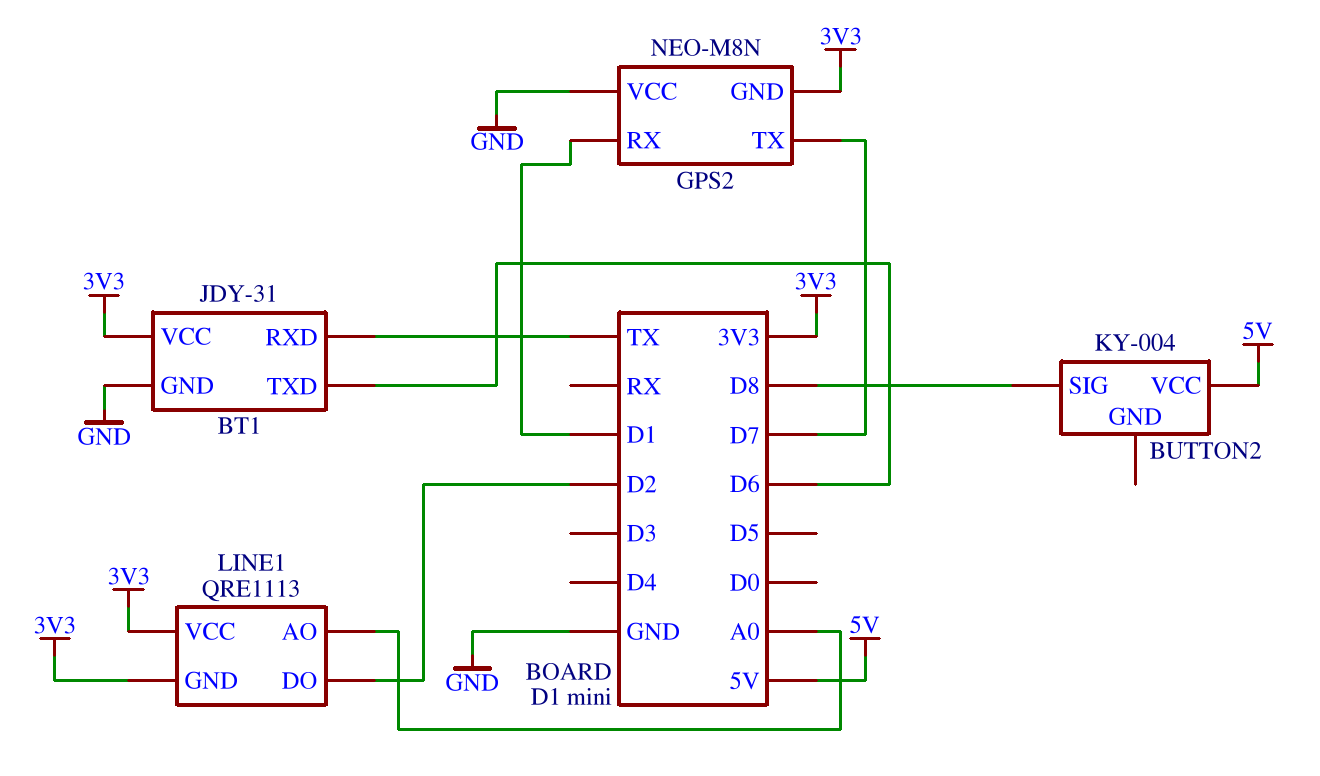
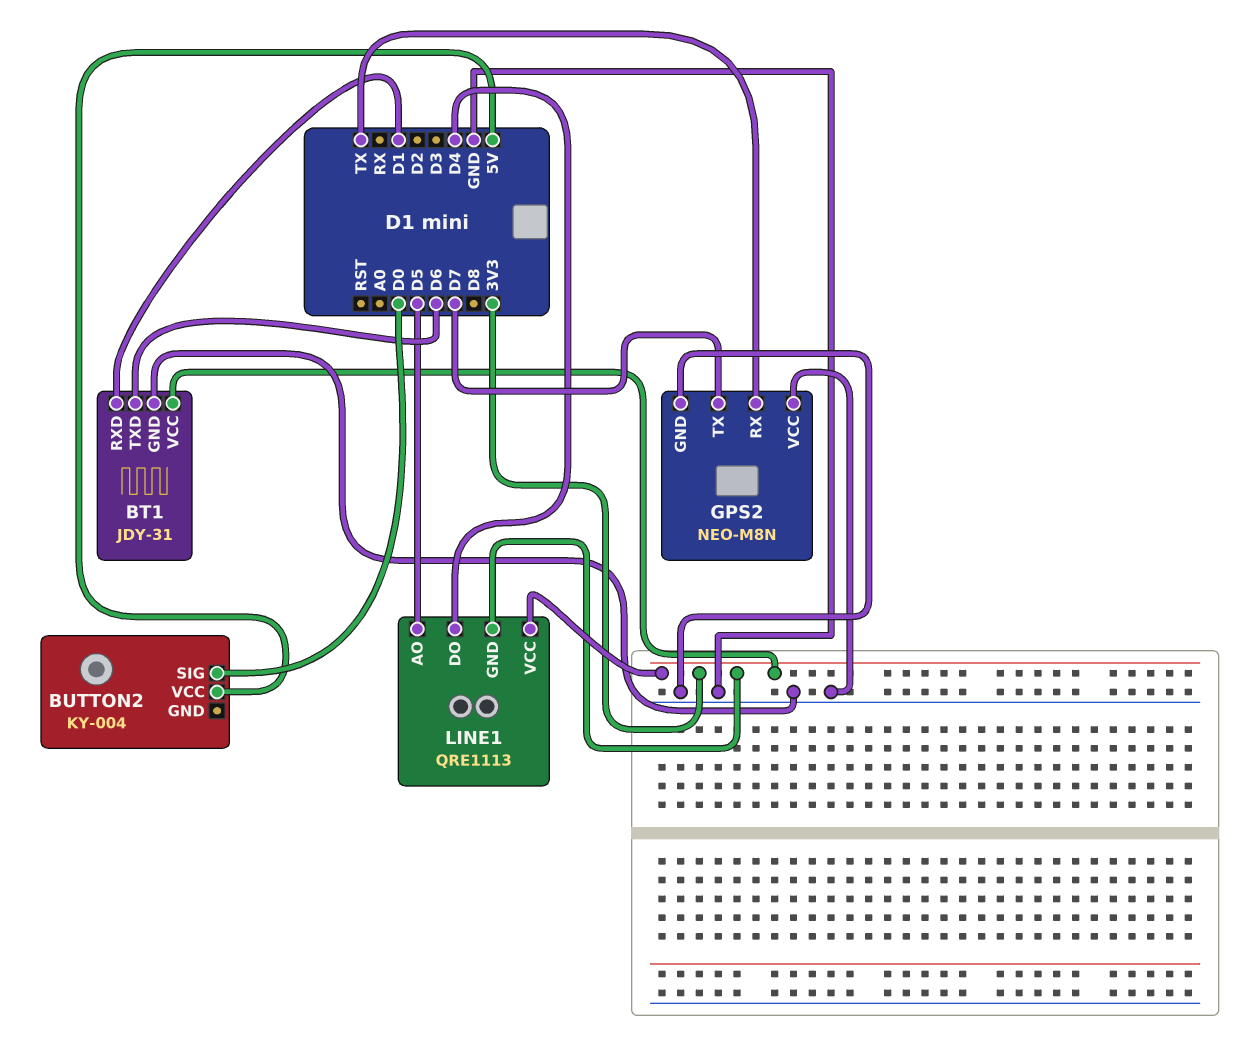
BT1 pin RXD: TX -> D1
BUTTON2 pin SIG: D8 -> D0
GPS2 pin GND: 3V3 -> GND
GPS2 pin RX: D1 -> TX
LINE1 pin AO: A0 -> D5
LINE1 pin DO: D2 -> D4

